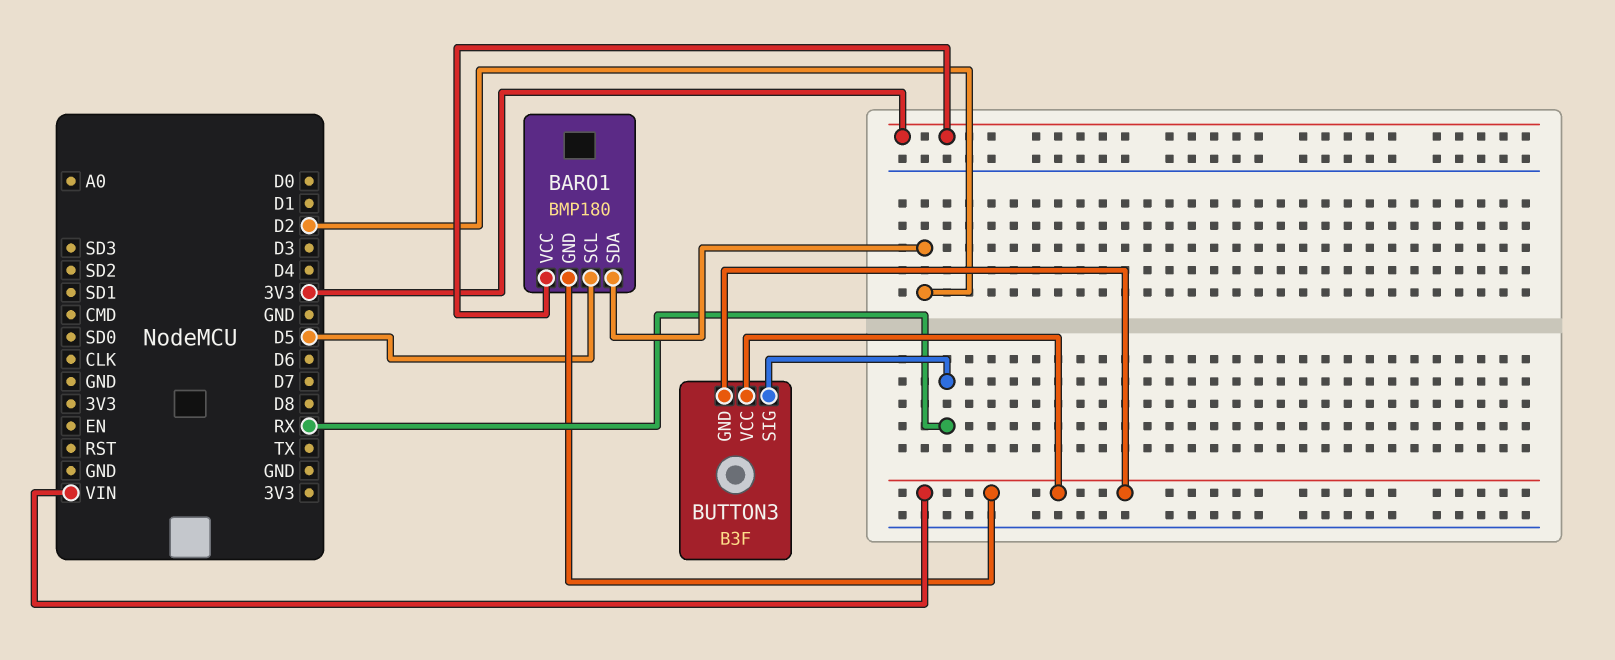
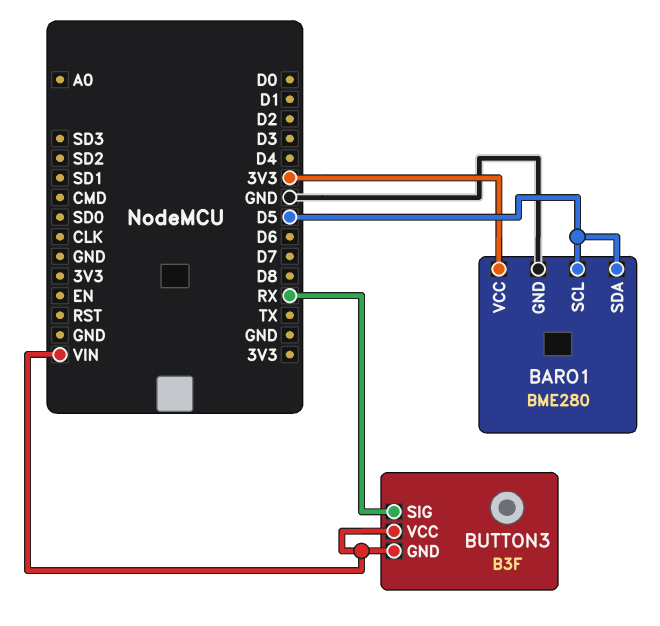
BARO1: BMP180 -> BME280
BARO1 pin GND: VIN -> GND
BARO1 pin SDA: D2 -> D5

